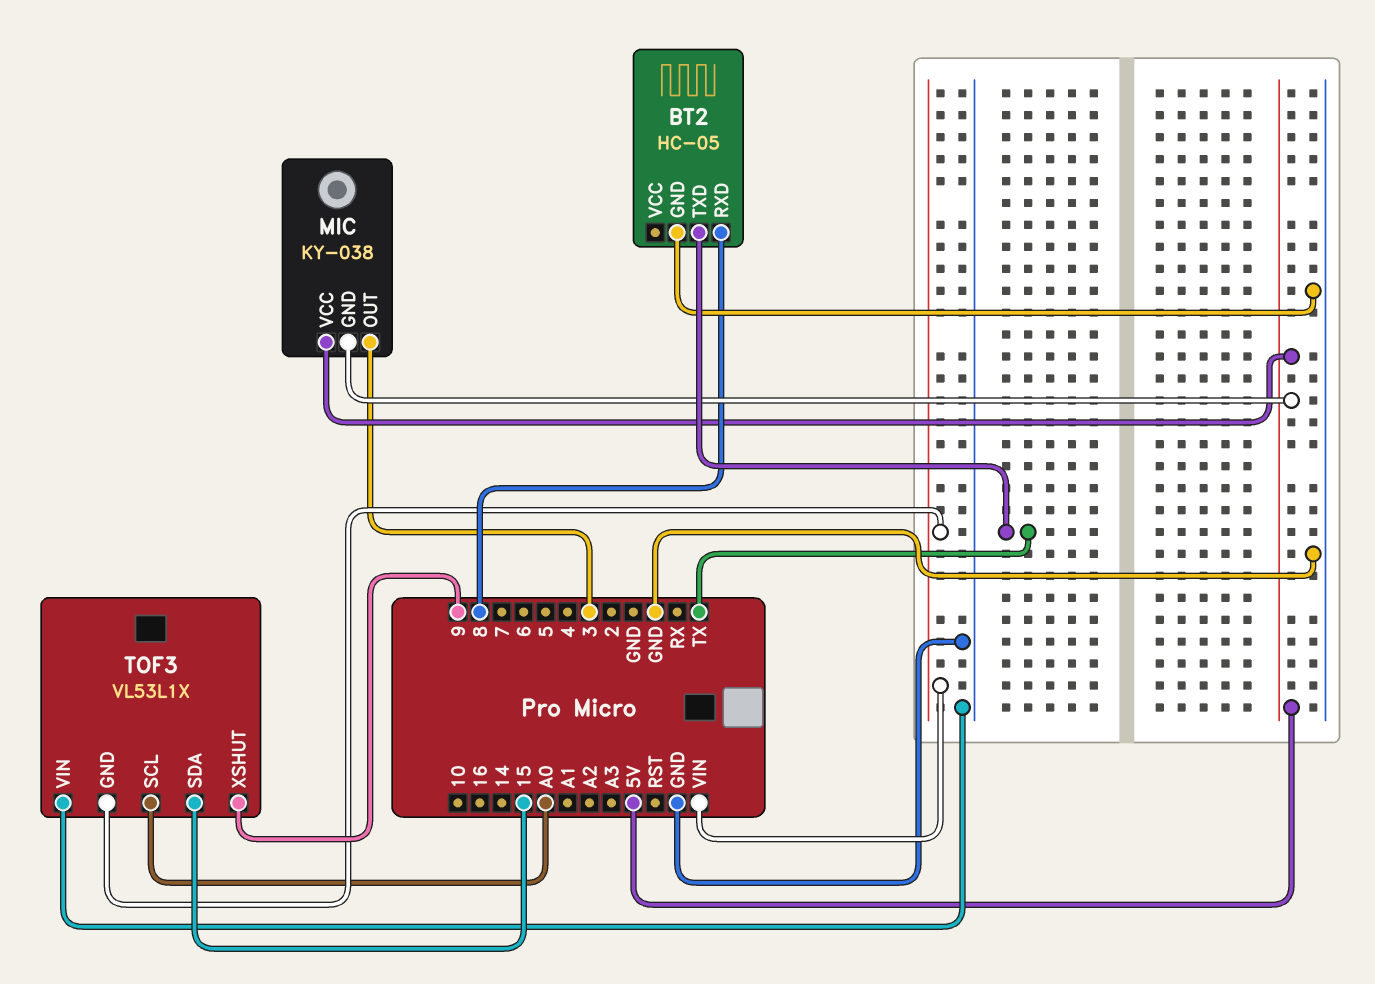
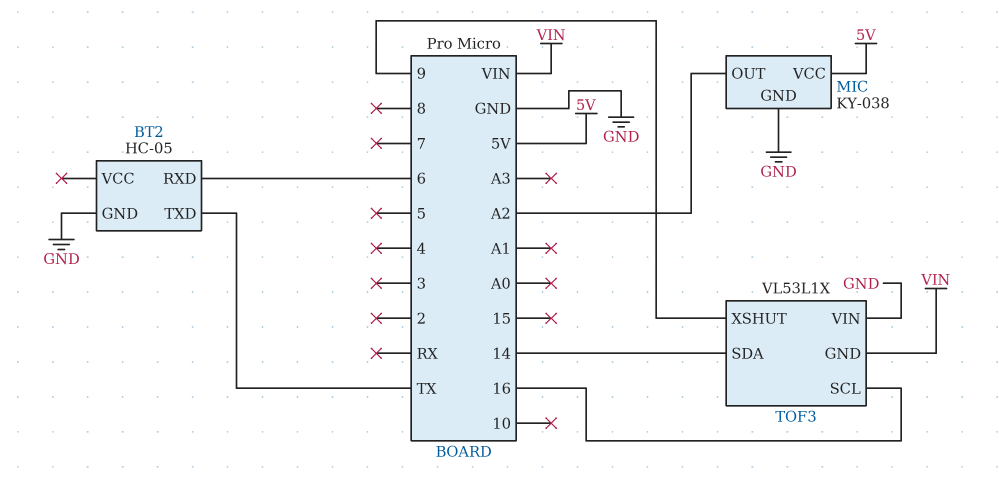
BT2 pin RXD: 8 -> 6
MIC pin GND: 5V -> GND
MIC pin OUT: 3 -> A2
TOF3 pin SCL: A0 -> 16
TOF3 pin SDA: 15 -> 14

